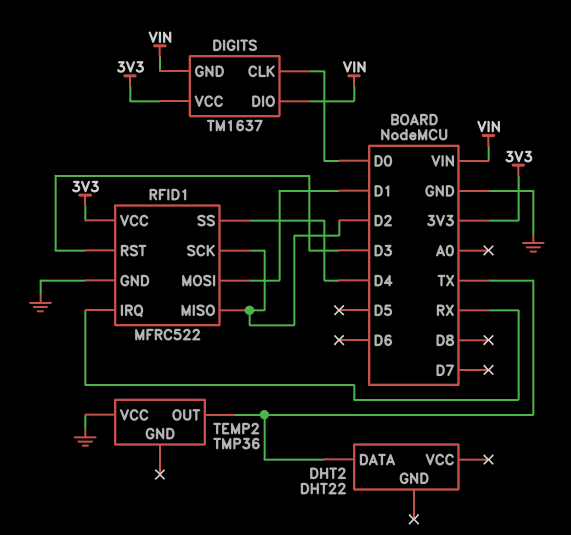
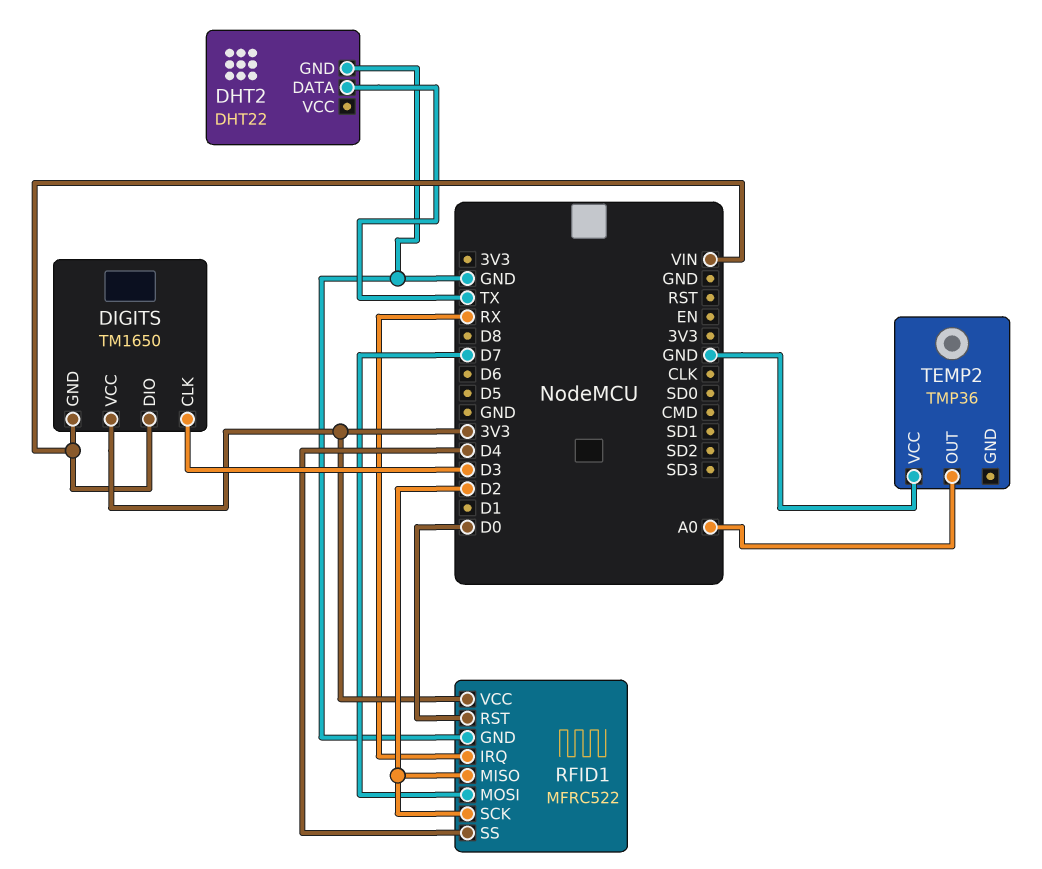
DHT2 pin GND: none -> GND
DIGITS: TM1637 -> TM1650
DIGITS pin CLK: D0 -> D3
RFID1 pin MOSI: D1 -> D7
RFID1 pin RST: D3 -> D0
TEMP2 pin OUT: TX -> A0

